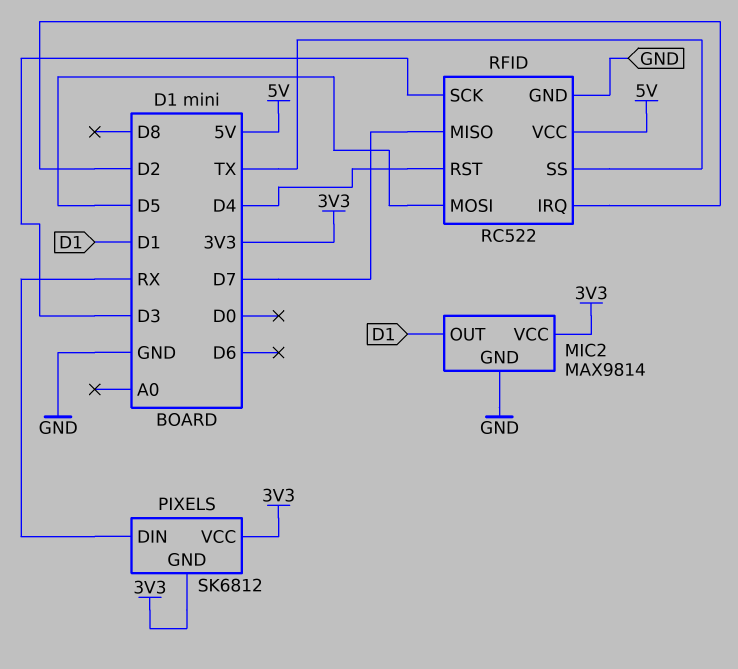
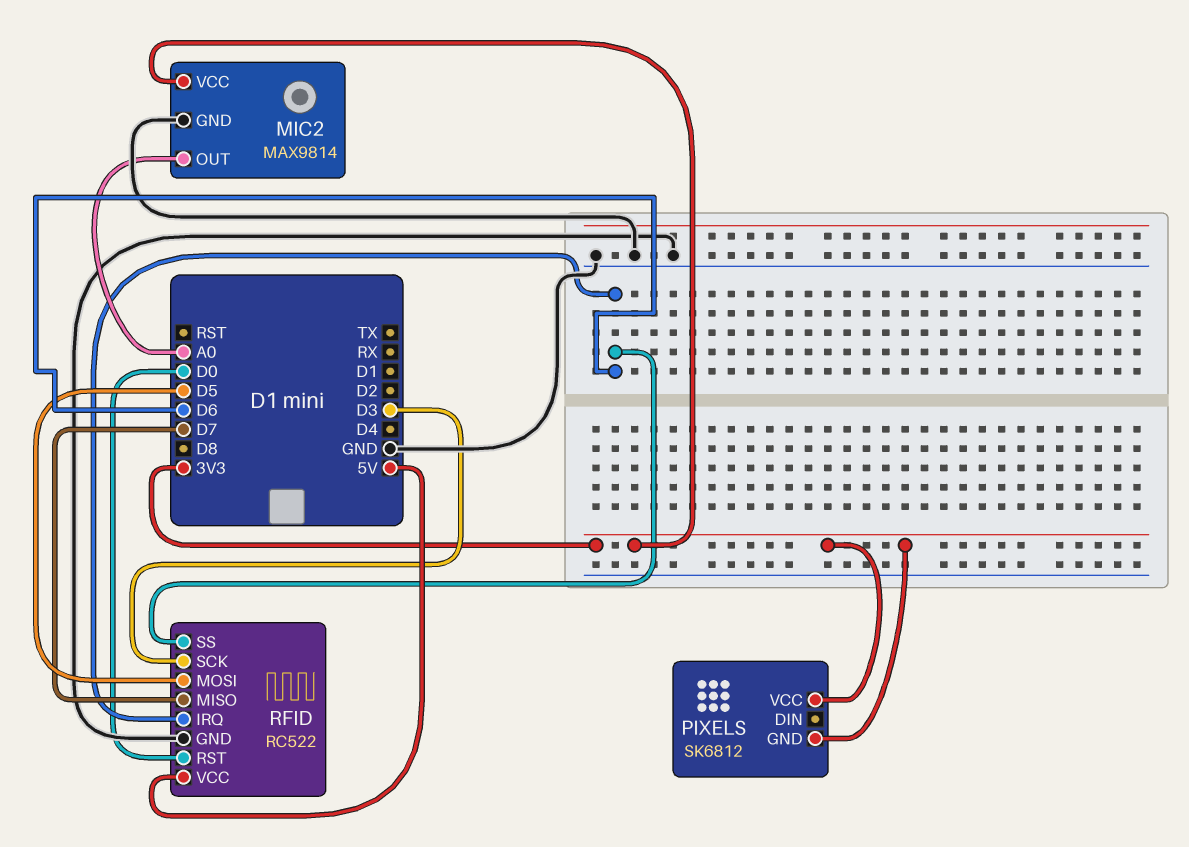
MIC2 pin OUT: D1 -> A0
PIXELS pin DIN: RX -> none
RFID pin IRQ: D2 -> D6
RFID pin RST: D4 -> D0
RFID pin SS: TX -> D6

